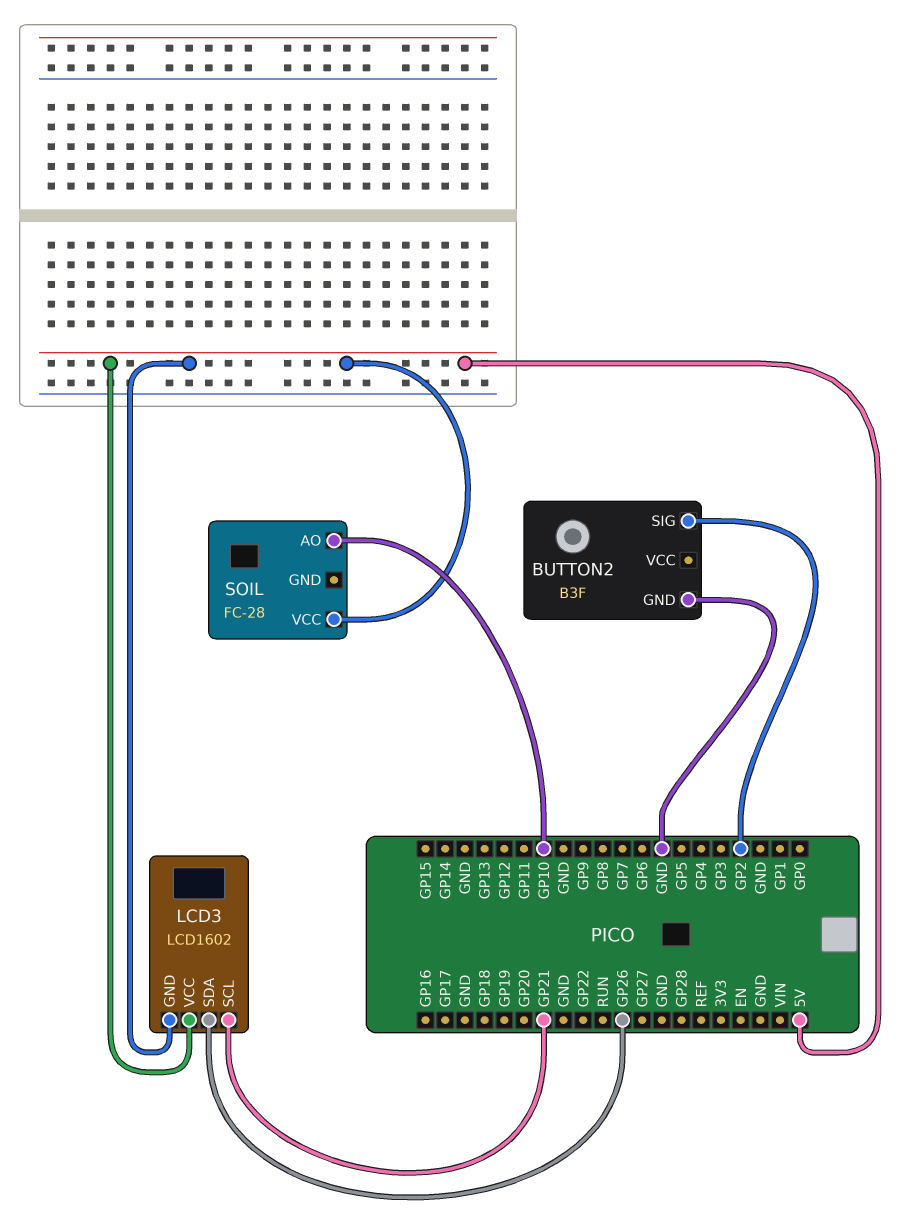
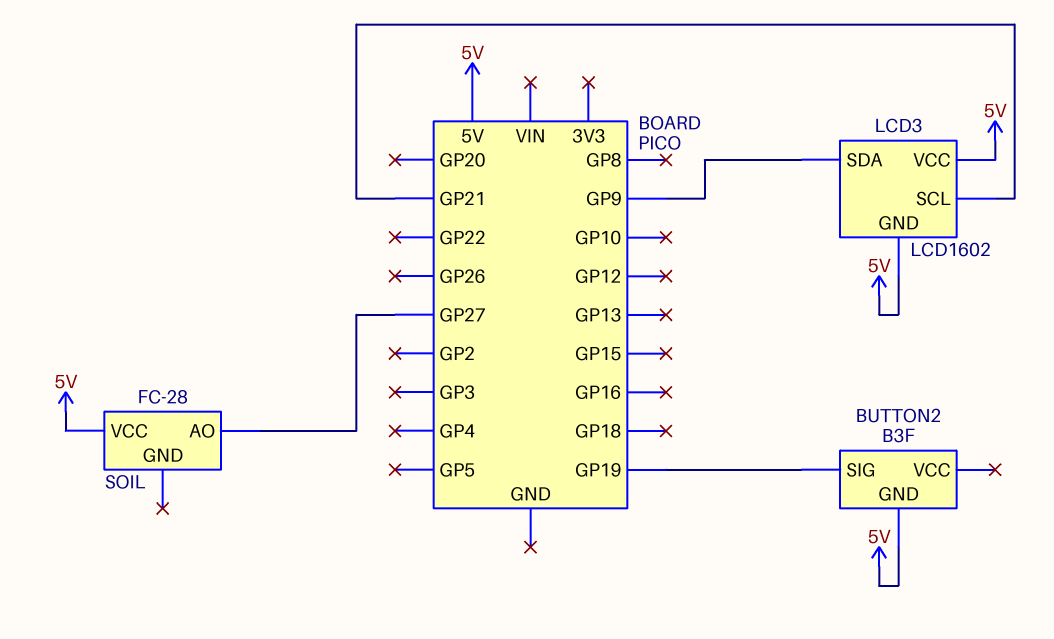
BUTTON2 pin GND: GND -> 5V
BUTTON2 pin SIG: GP2 -> GP19
LCD3 pin SDA: GP26 -> GP9
SOIL pin AO: GP10 -> GP27

